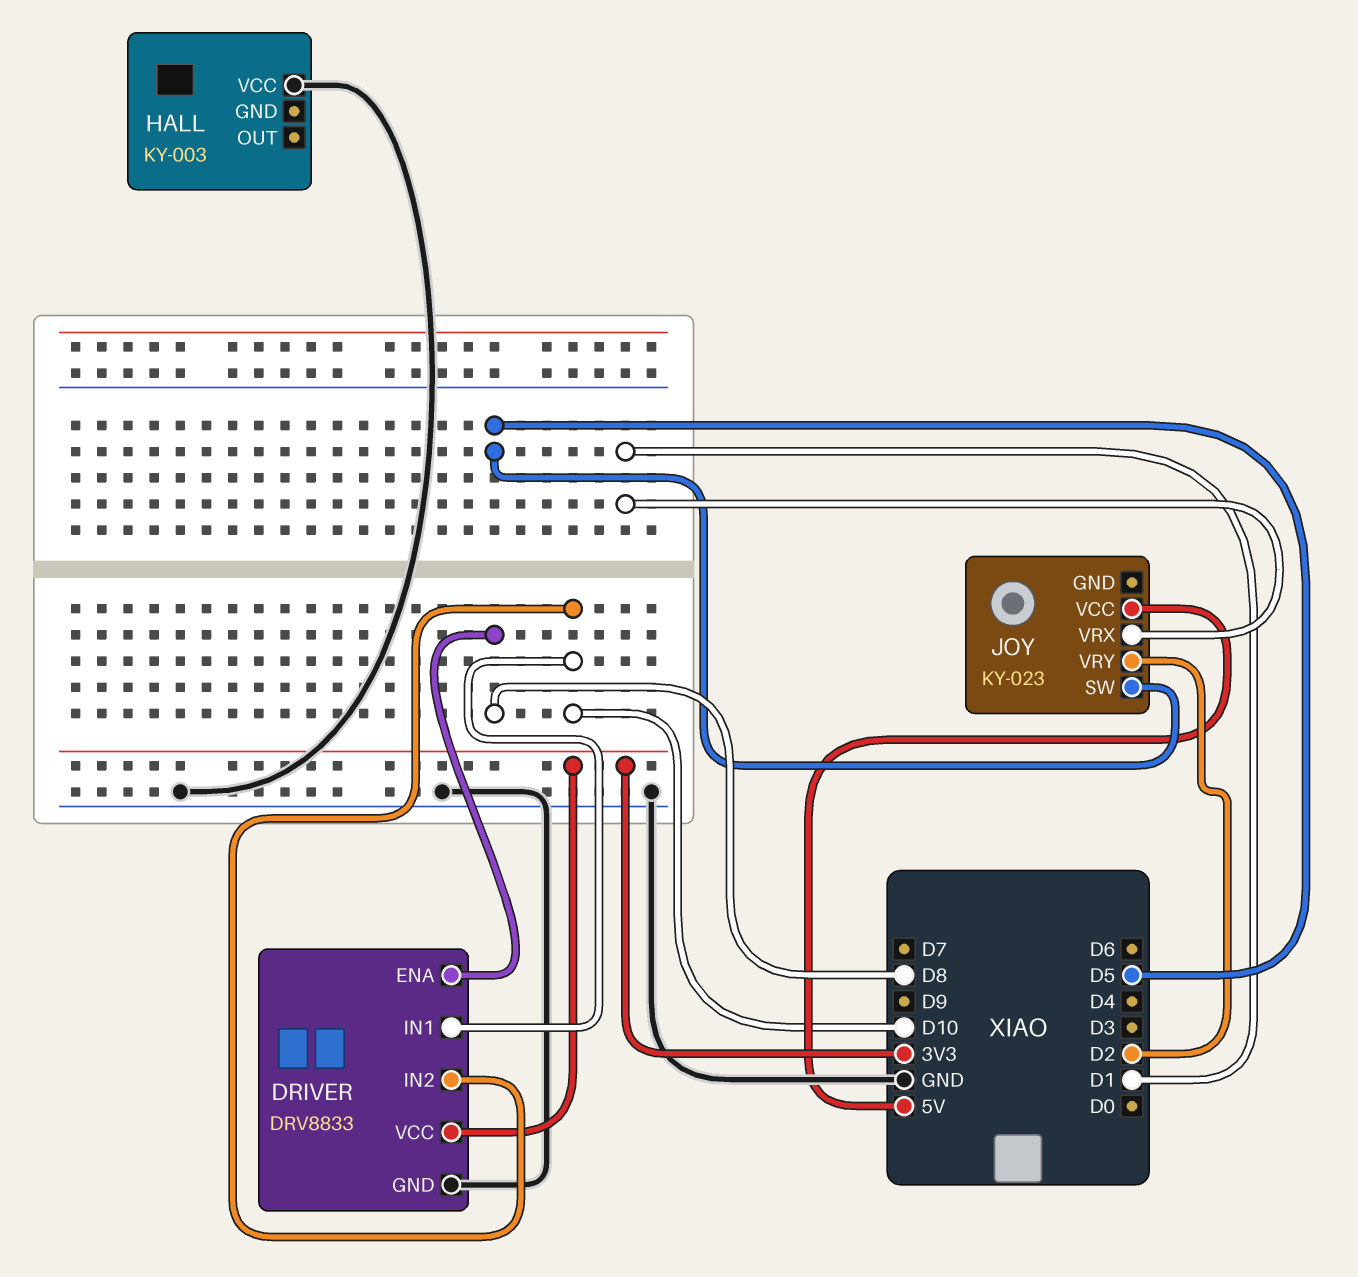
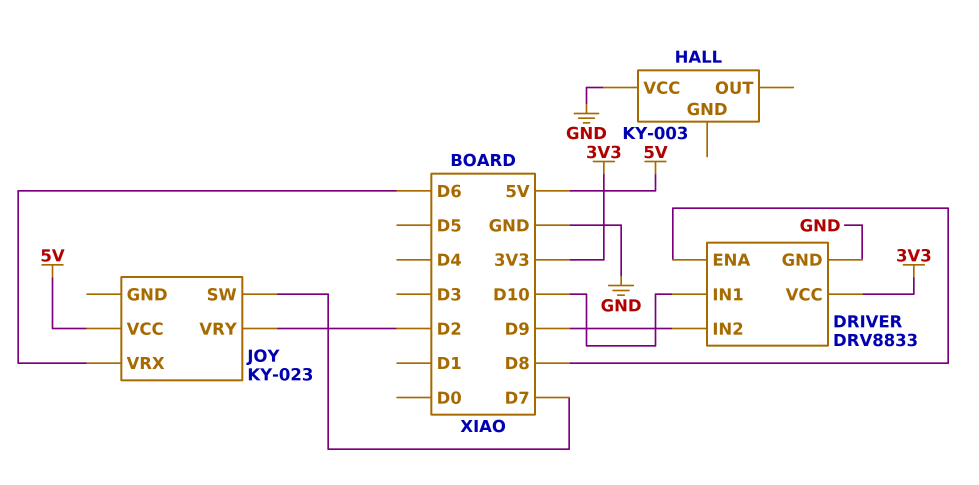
DRIVER pin IN2: D10 -> D9
JOY pin SW: D5 -> D7
JOY pin VRX: D1 -> D6

